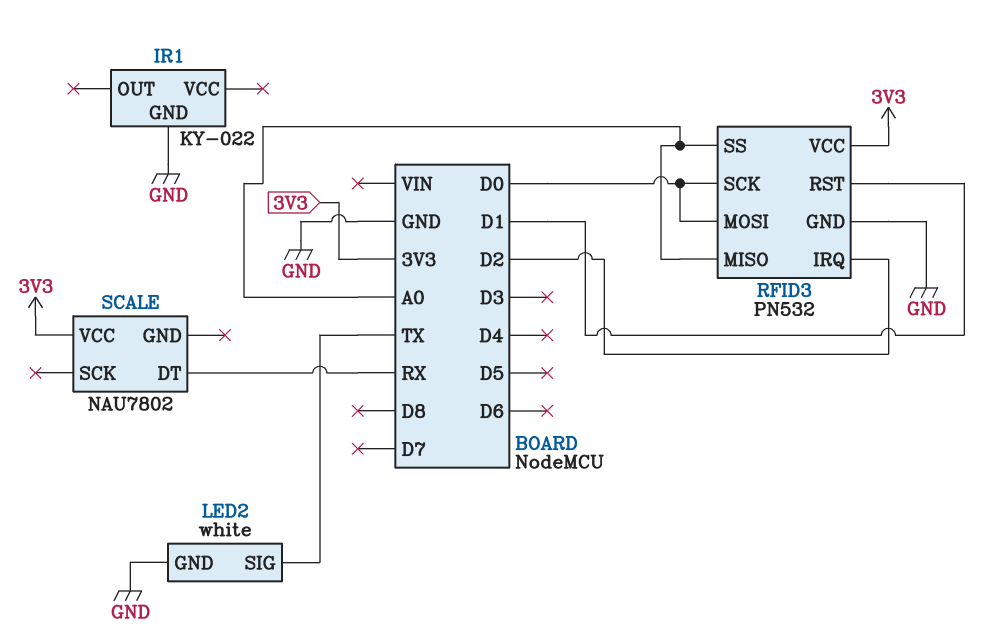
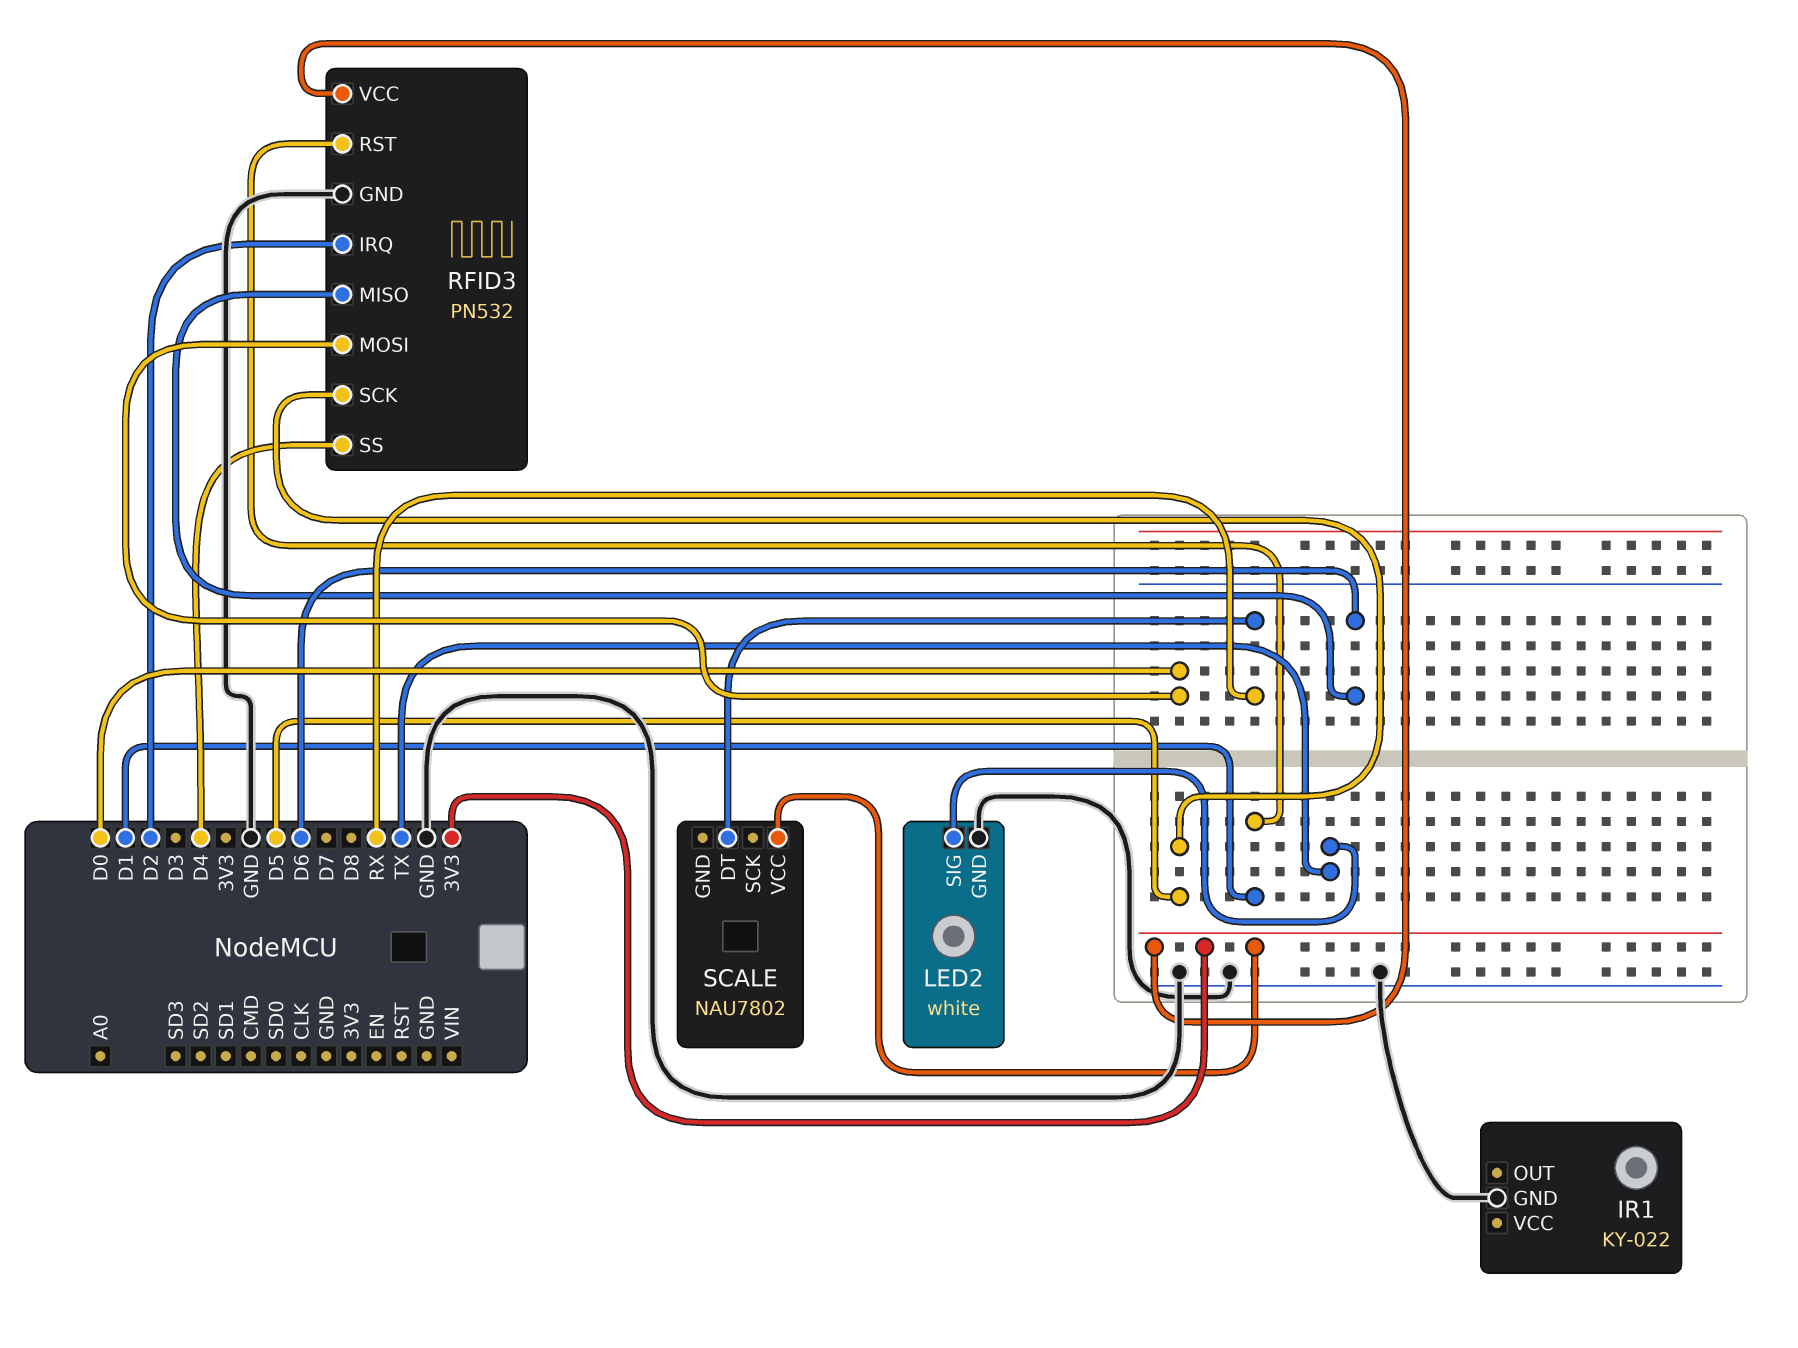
RFID3 pin MISO: A0 -> D6
RFID3 pin SCK: D0 -> D5
RFID3 pin SS: A0 -> D4

